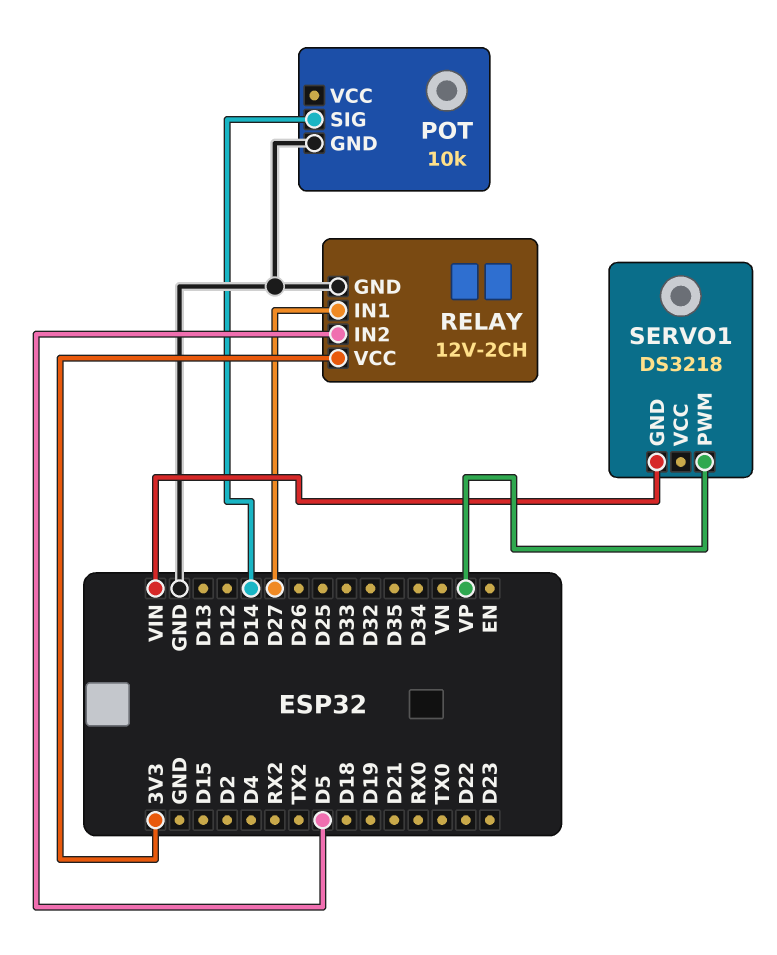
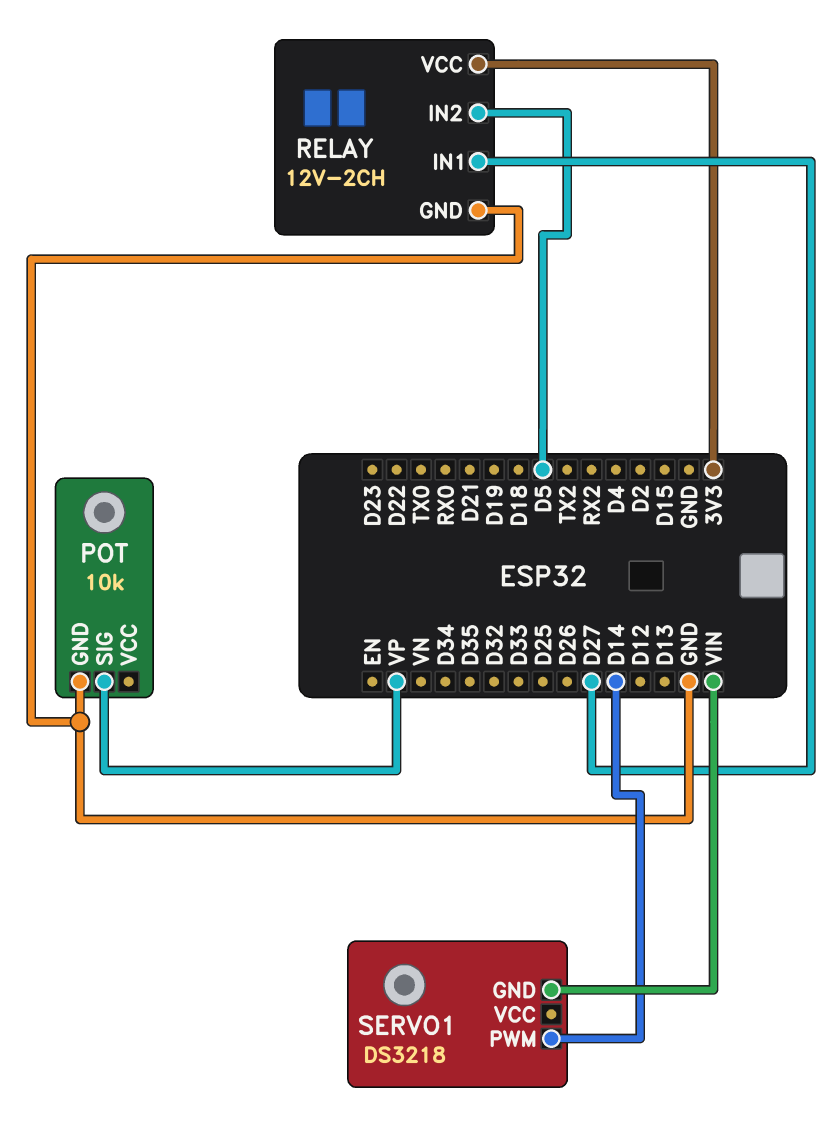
POT pin SIG: D14 -> VP
SERVO1 pin PWM: VP -> D14

